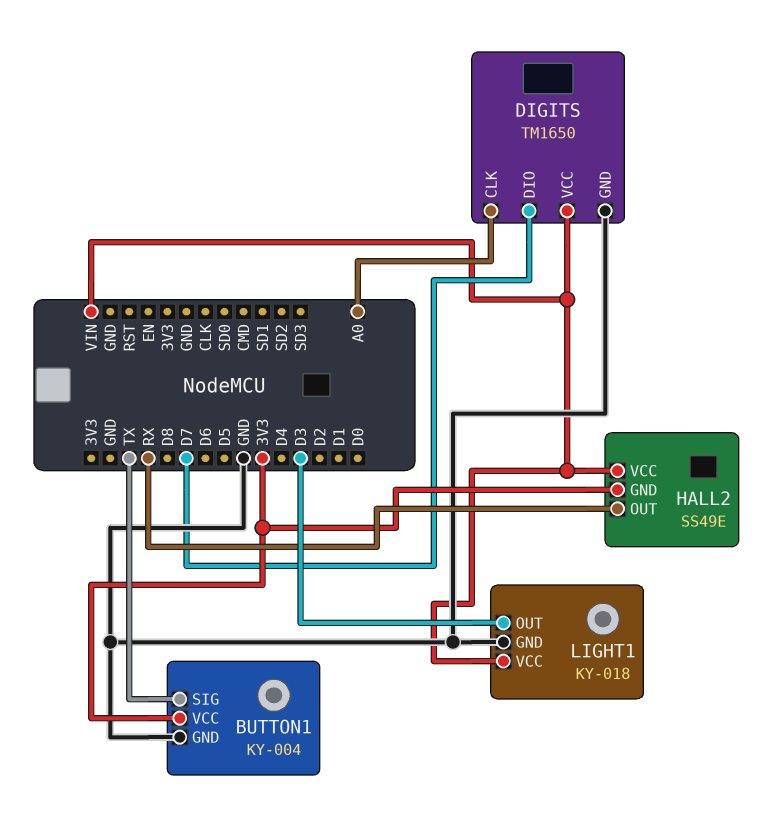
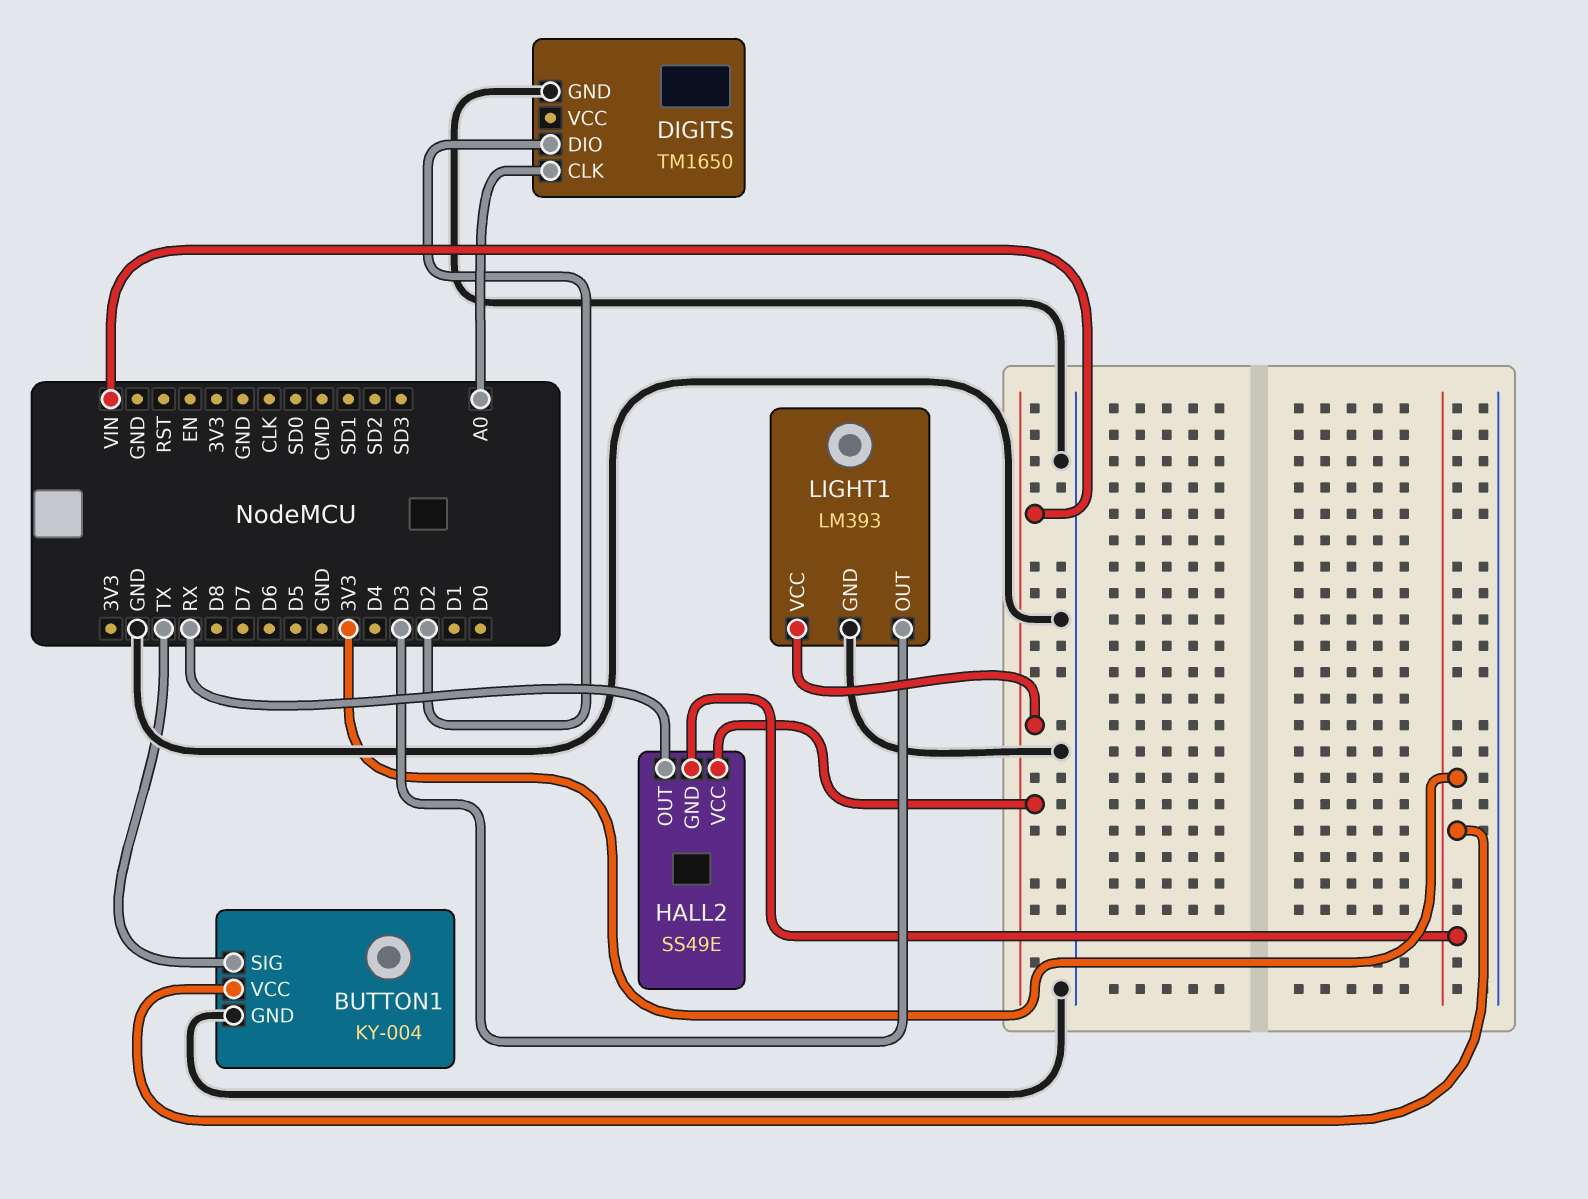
DIGITS pin DIO: D7 -> D2
DIGITS pin VCC: VIN -> none
LIGHT1: KY-018 -> LM393

